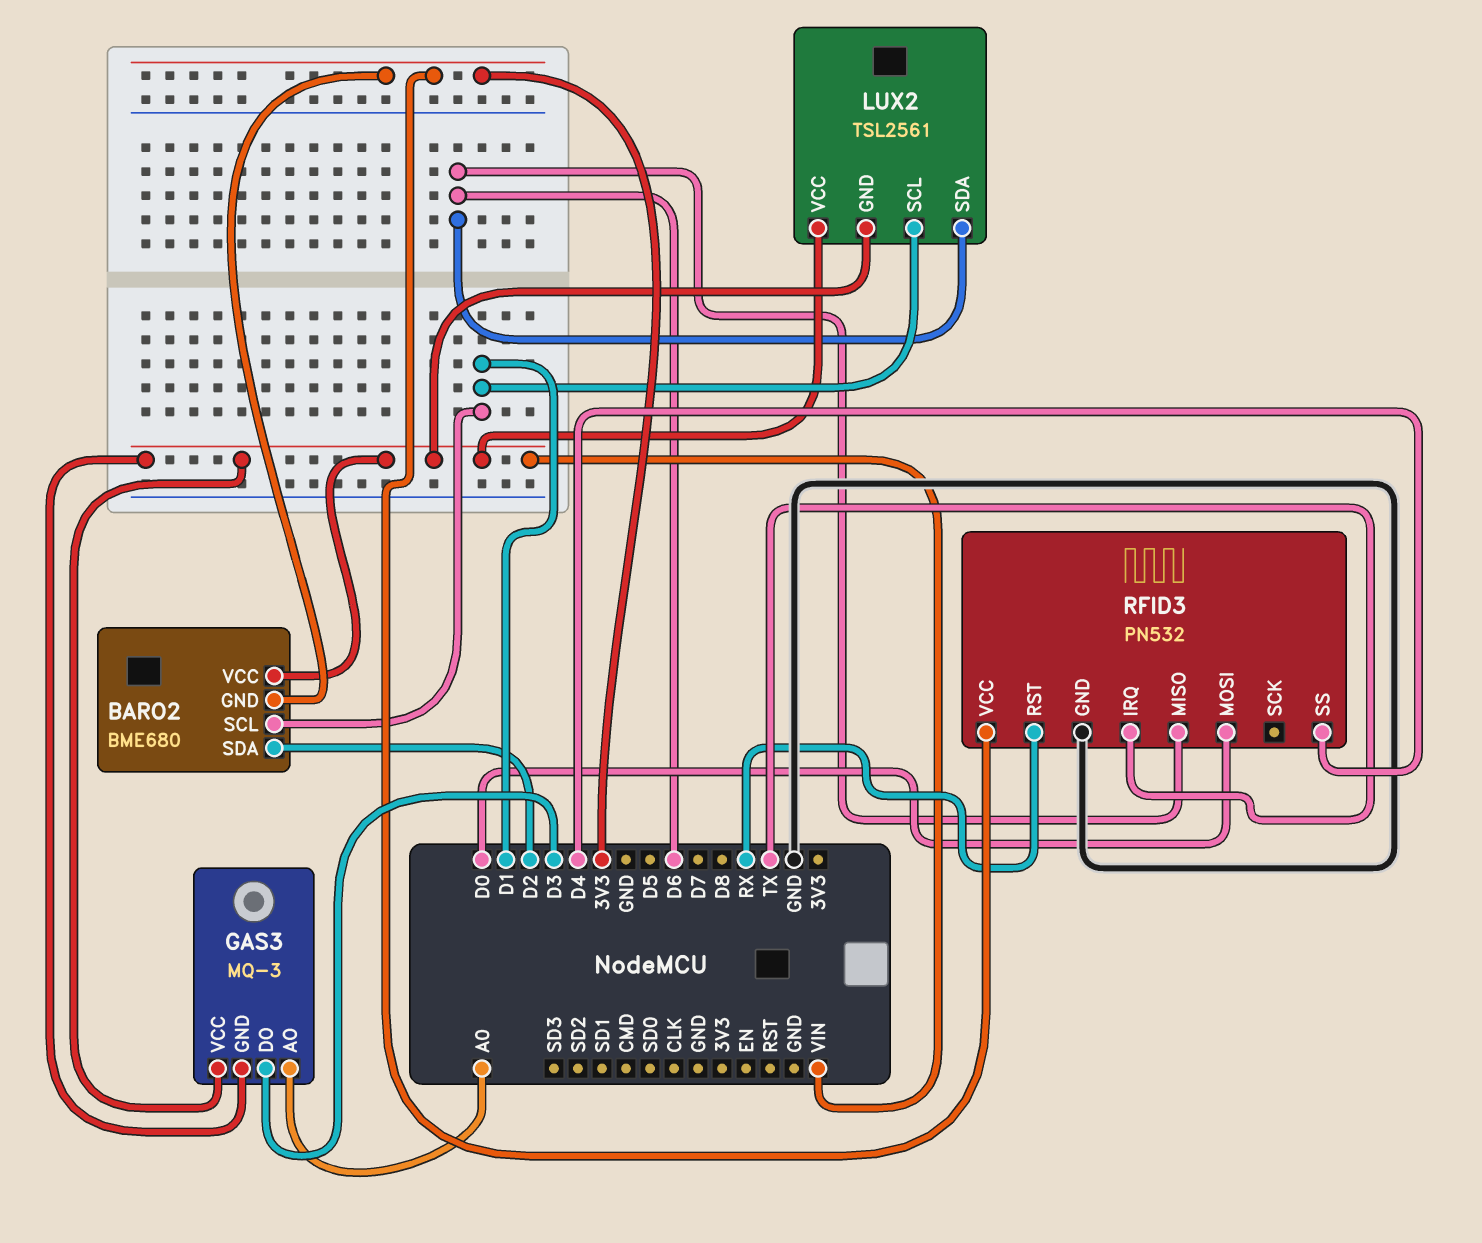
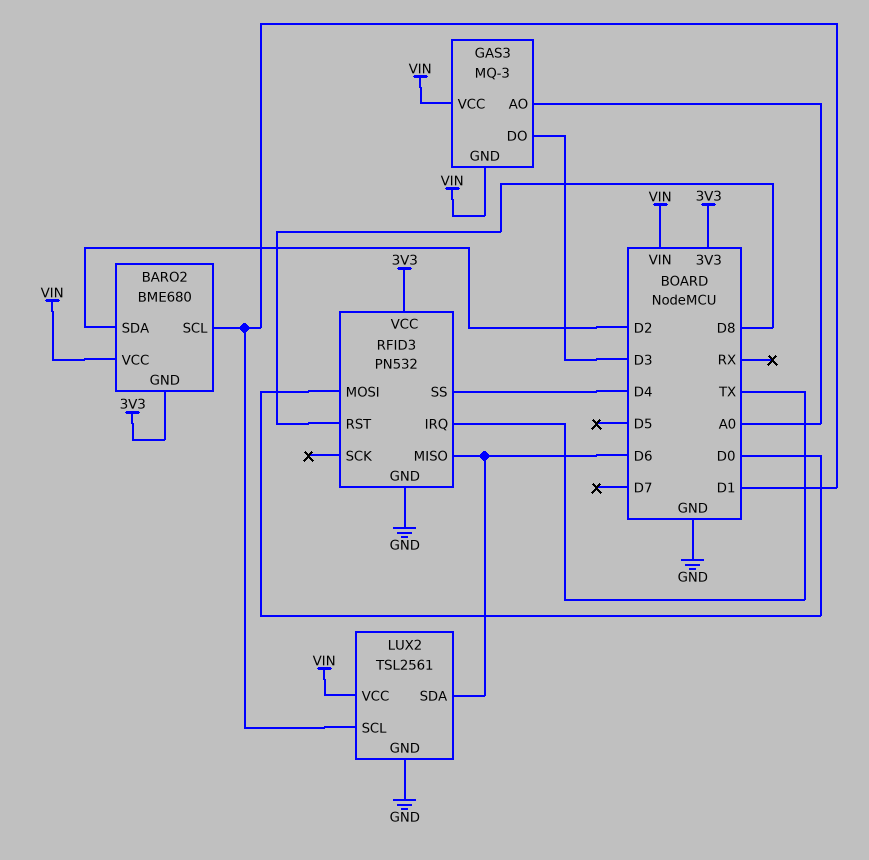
LUX2 pin GND: VIN -> GND
RFID3 pin RST: RX -> D8

